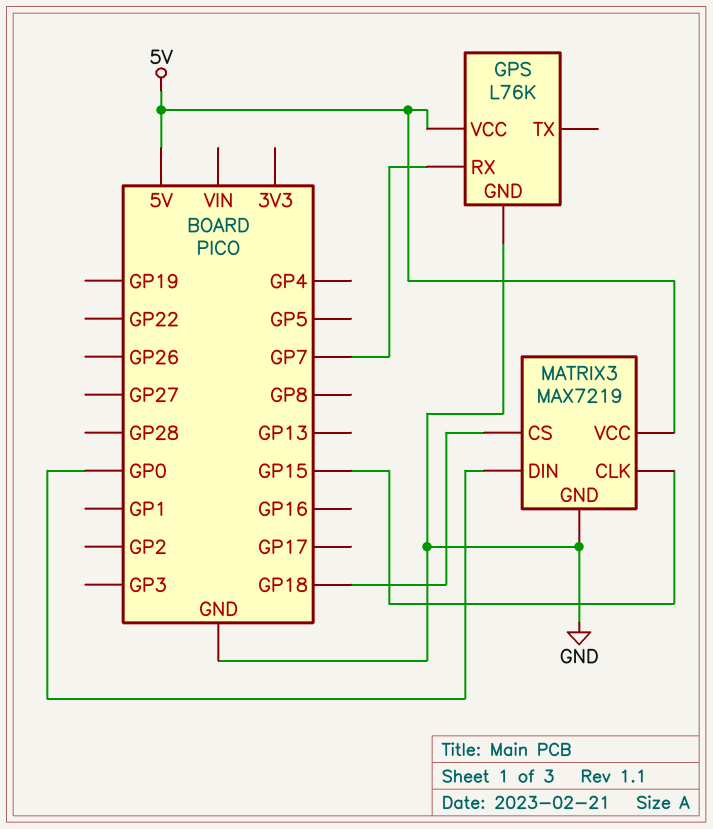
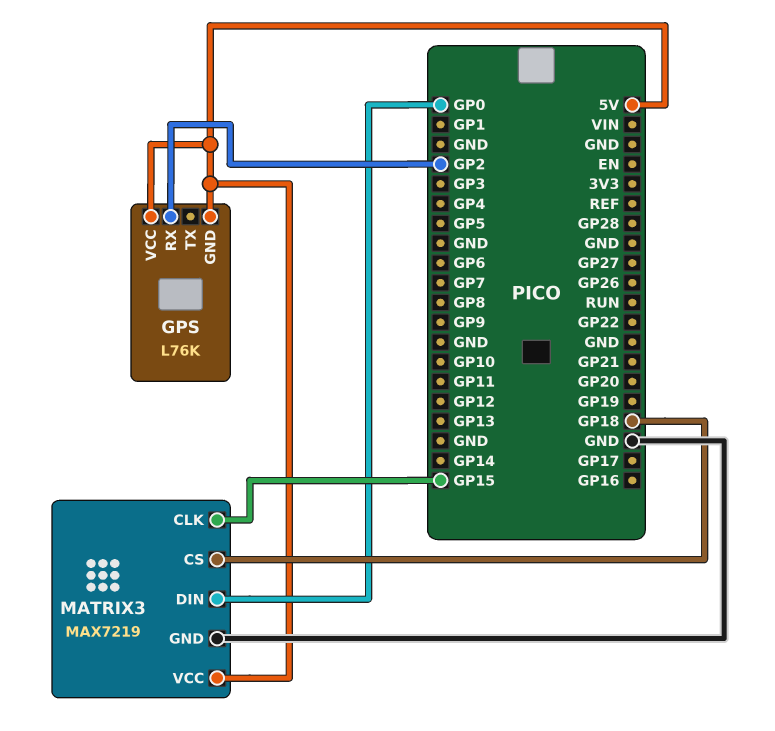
GPS pin GND: GND -> 5V
GPS pin RX: GP7 -> GP2

